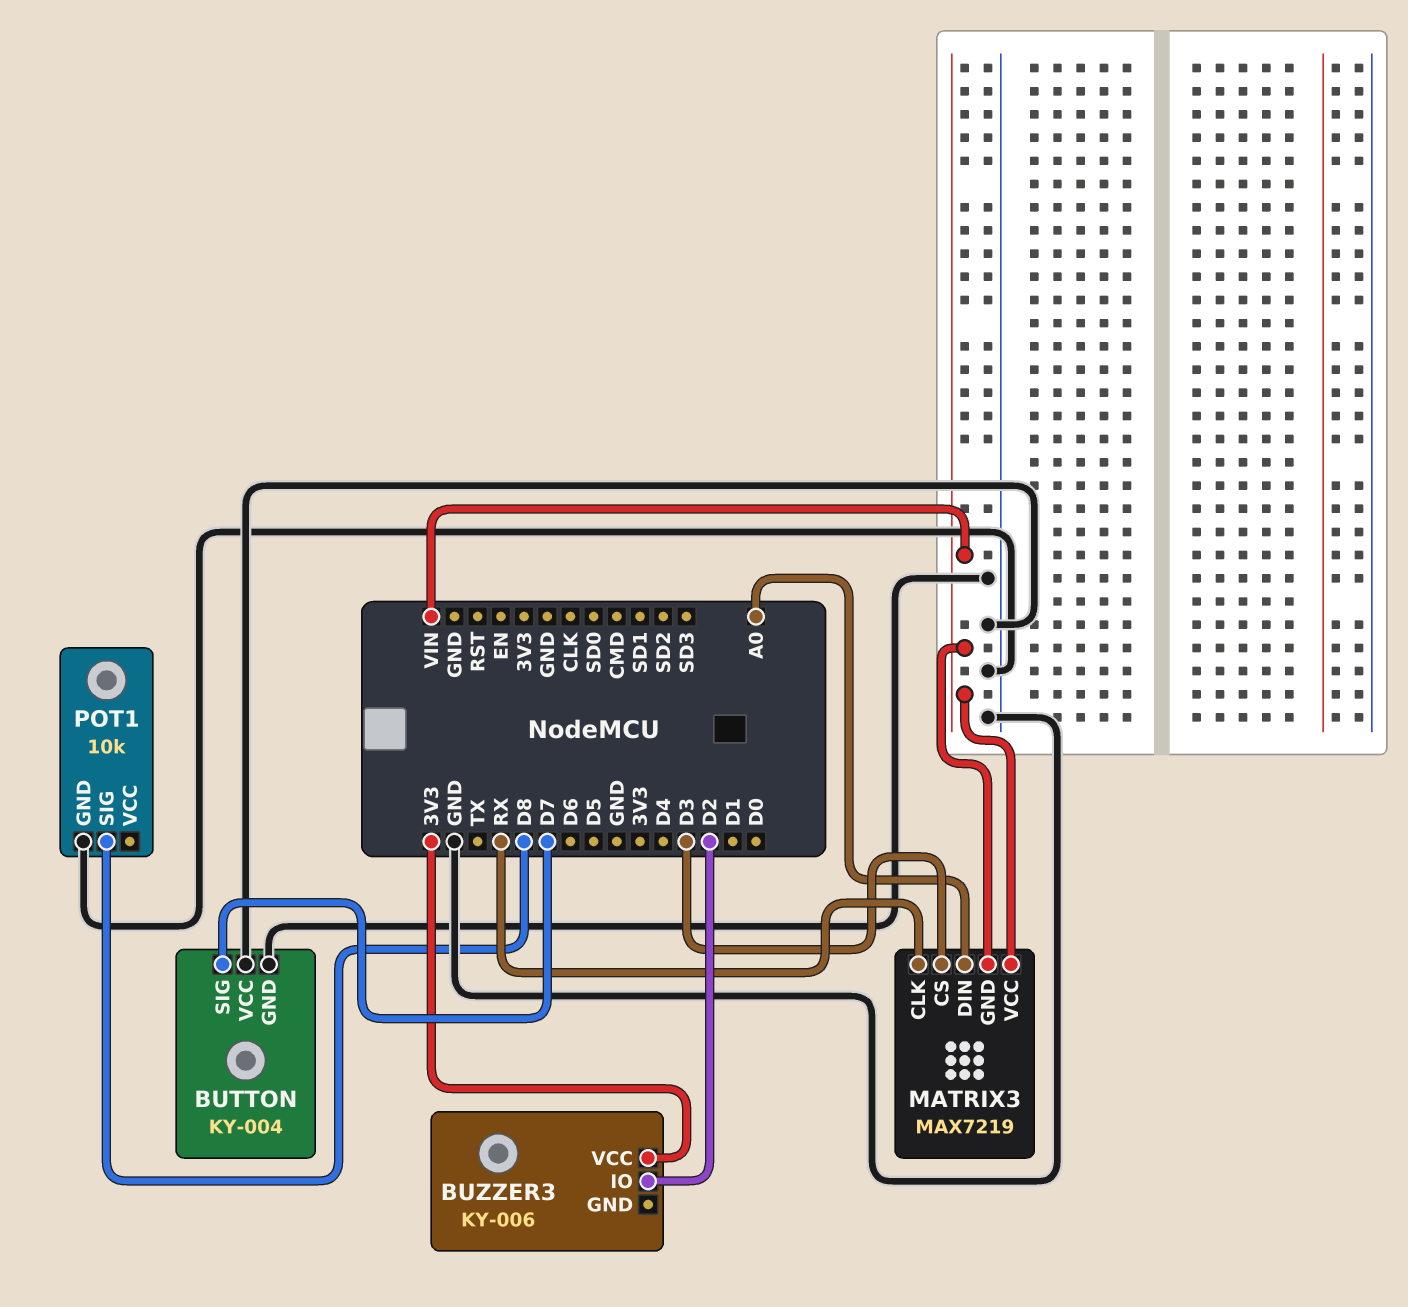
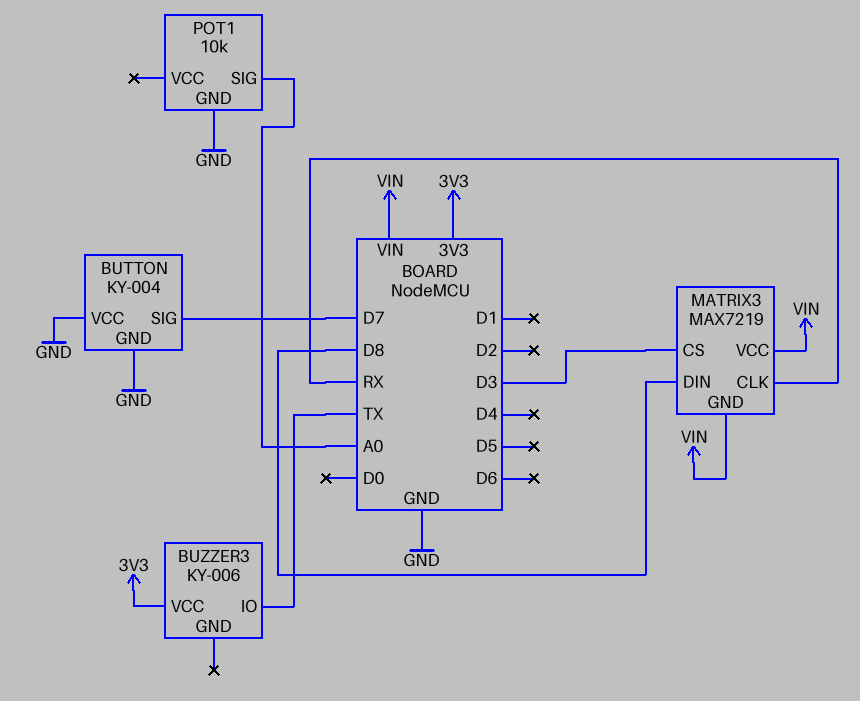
BUZZER3 pin IO: D2 -> TX
MATRIX3 pin DIN: A0 -> D8
POT1 pin SIG: D8 -> A0

